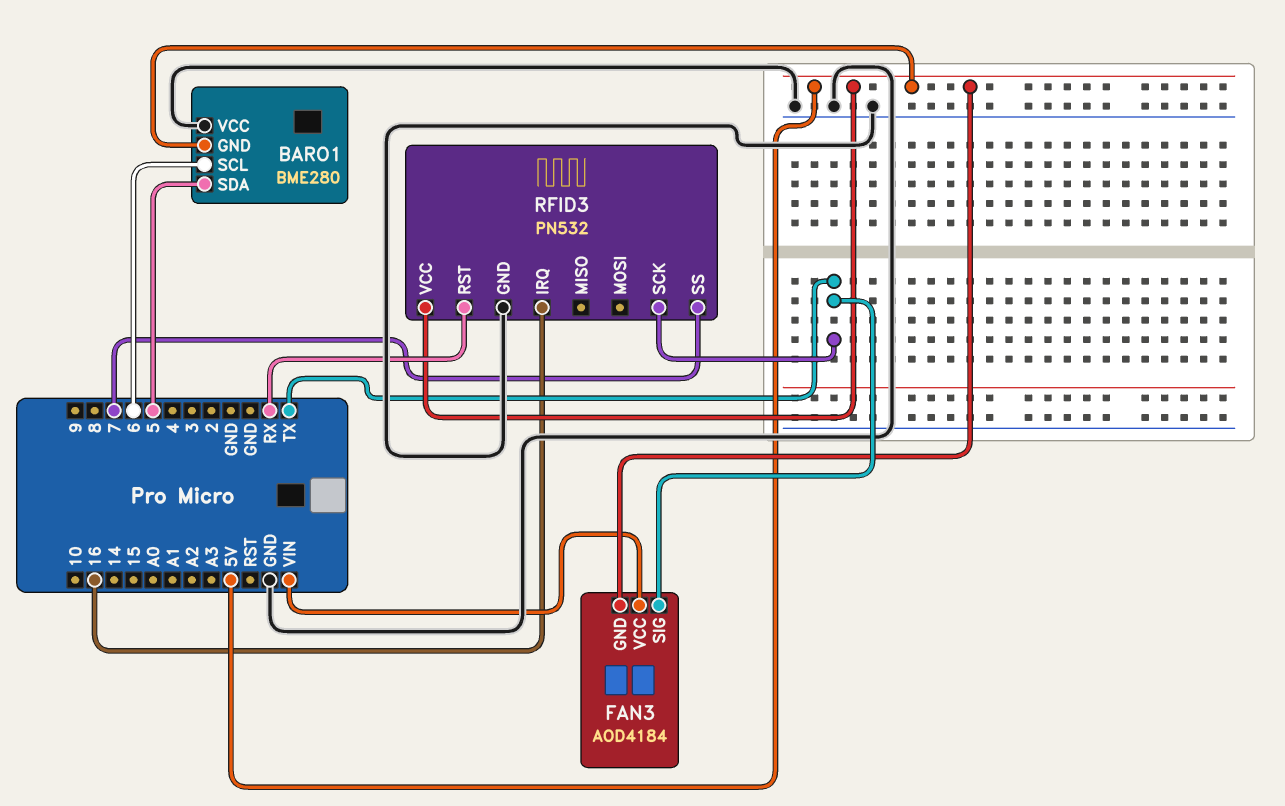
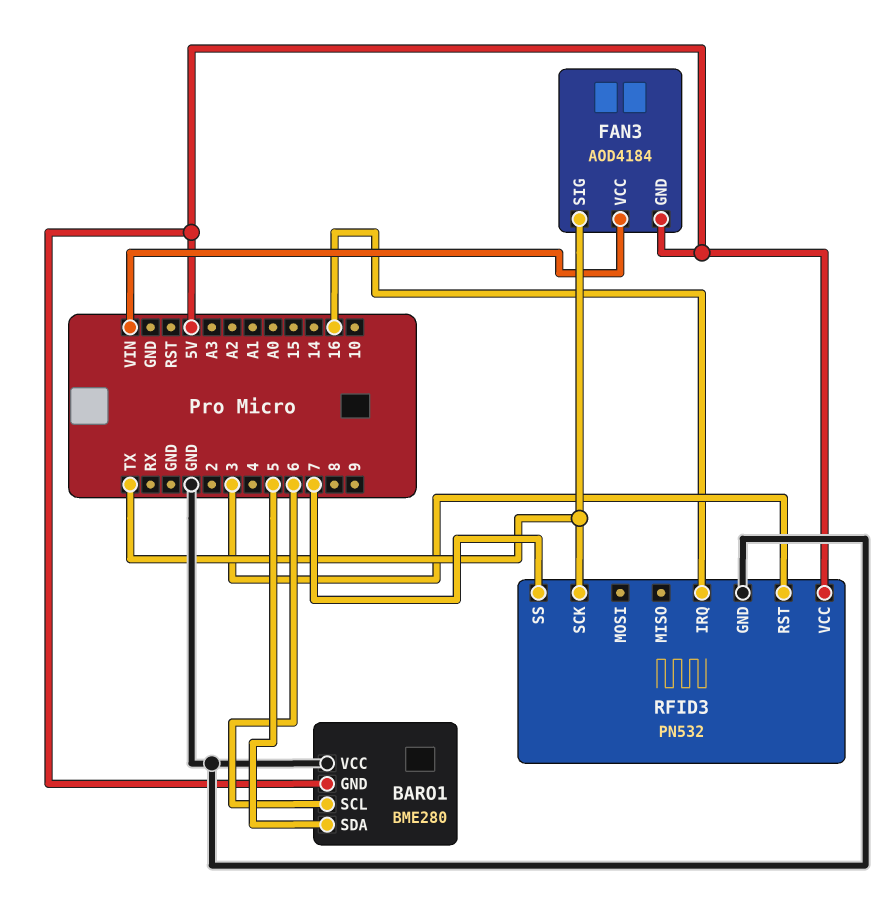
RFID3 pin RST: RX -> 3

